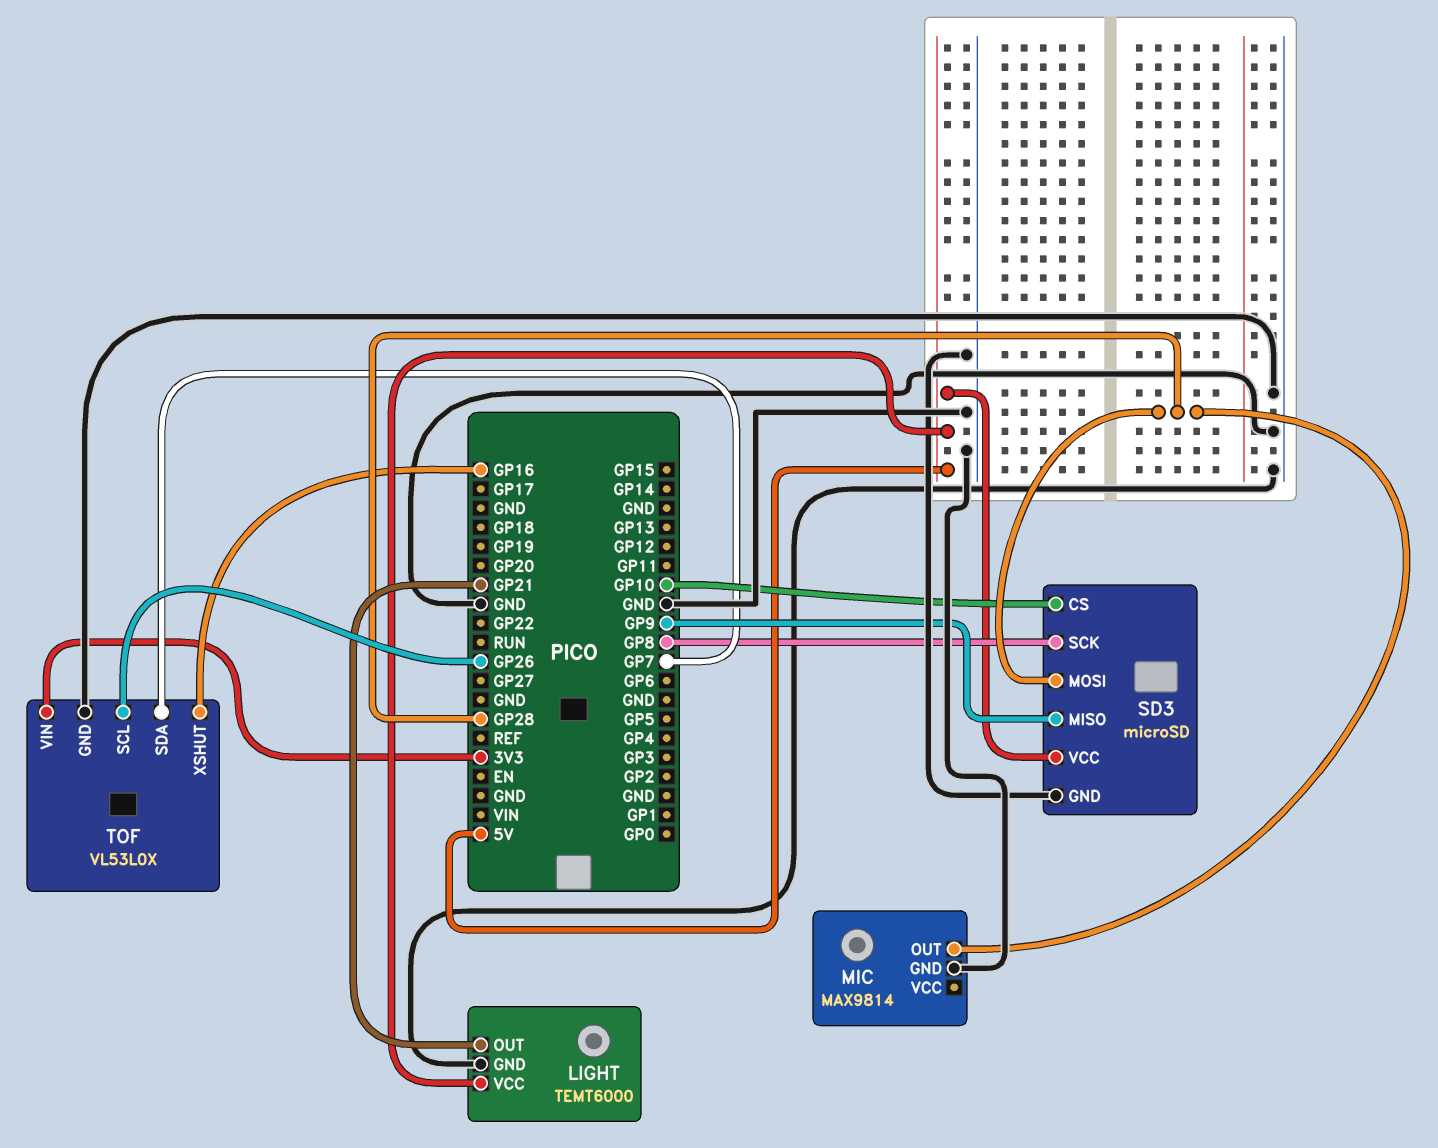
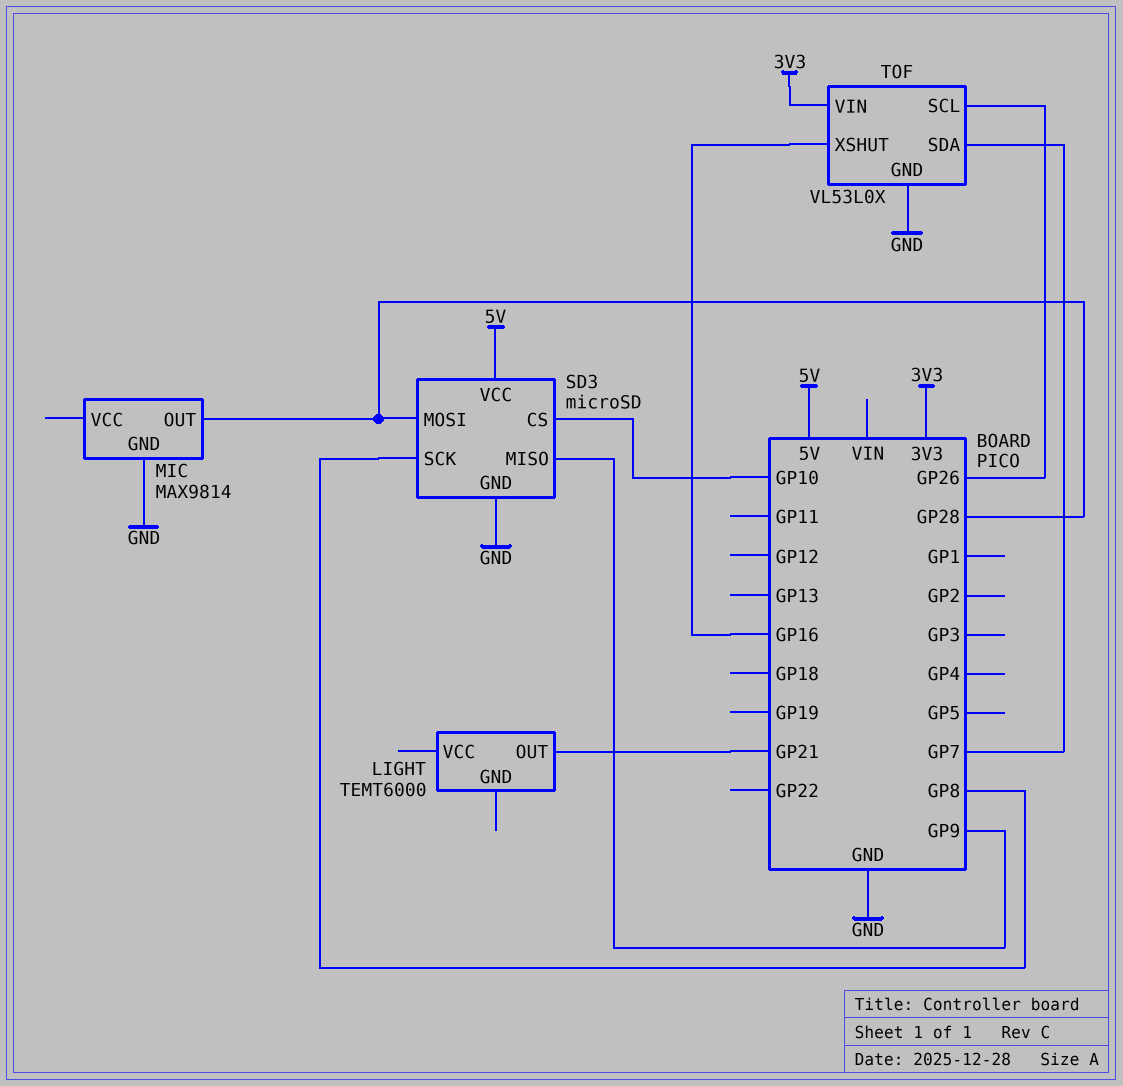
LIGHT pin GND: GND -> none
LIGHT pin VCC: 5V -> none

